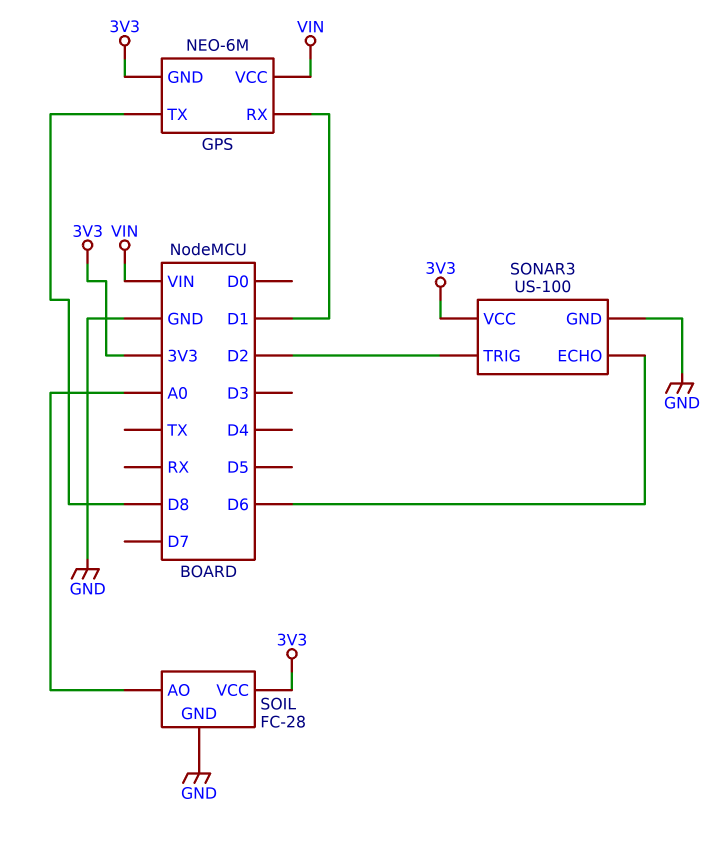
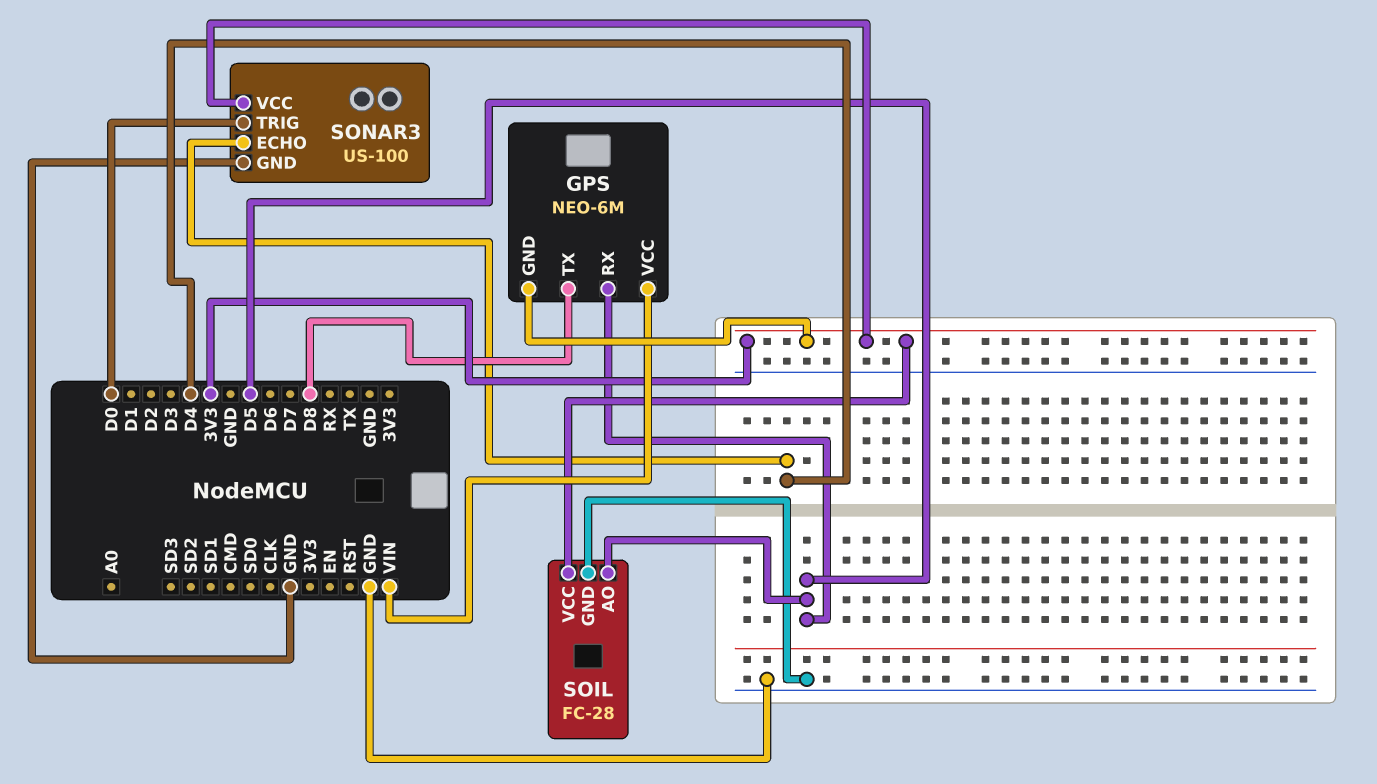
GPS pin RX: D1 -> D5
SOIL pin AO: A0 -> D5
SONAR3 pin ECHO: D6 -> D4
SONAR3 pin TRIG: D2 -> D0

